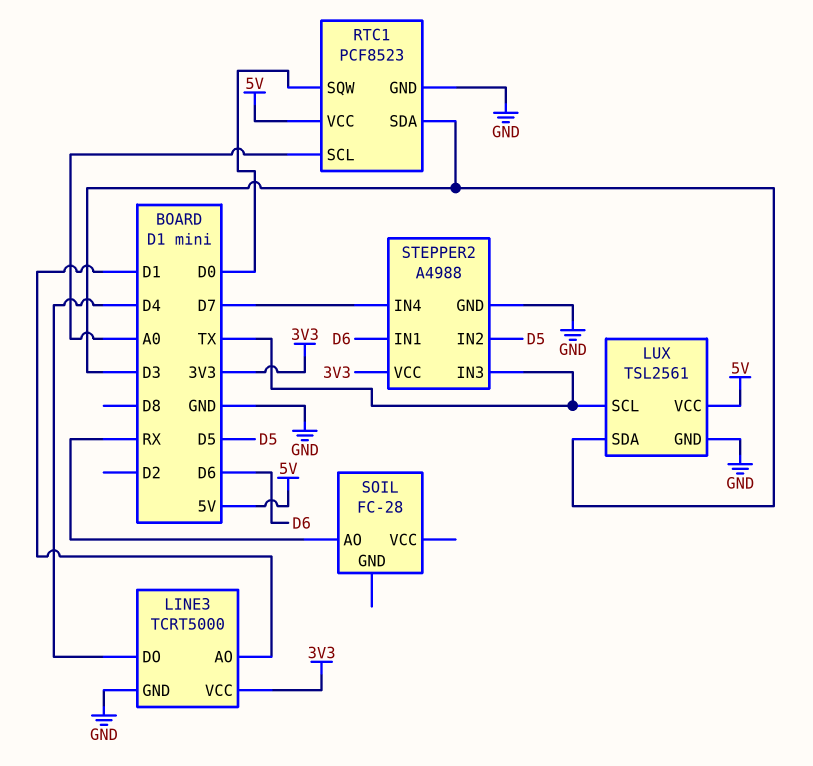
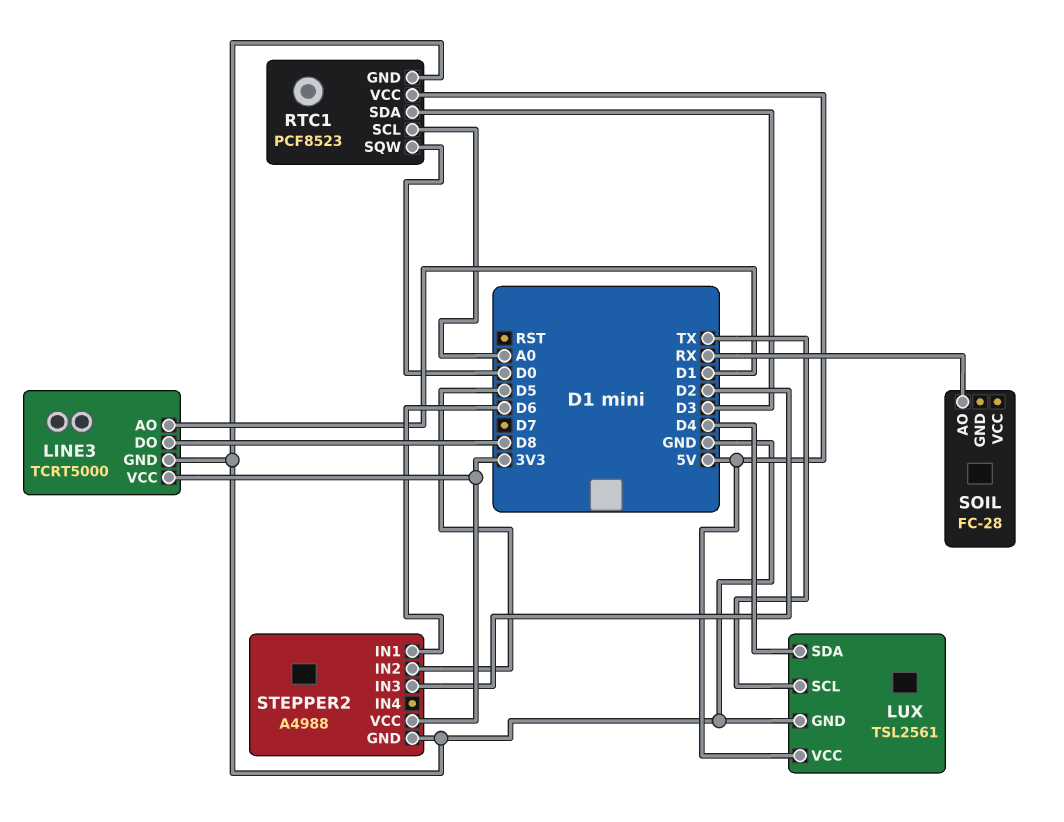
LINE3 pin DO: D4 -> D8
LUX pin SDA: D3 -> D4
STEPPER2 pin IN3: TX -> D2
STEPPER2 pin IN4: D7 -> none

